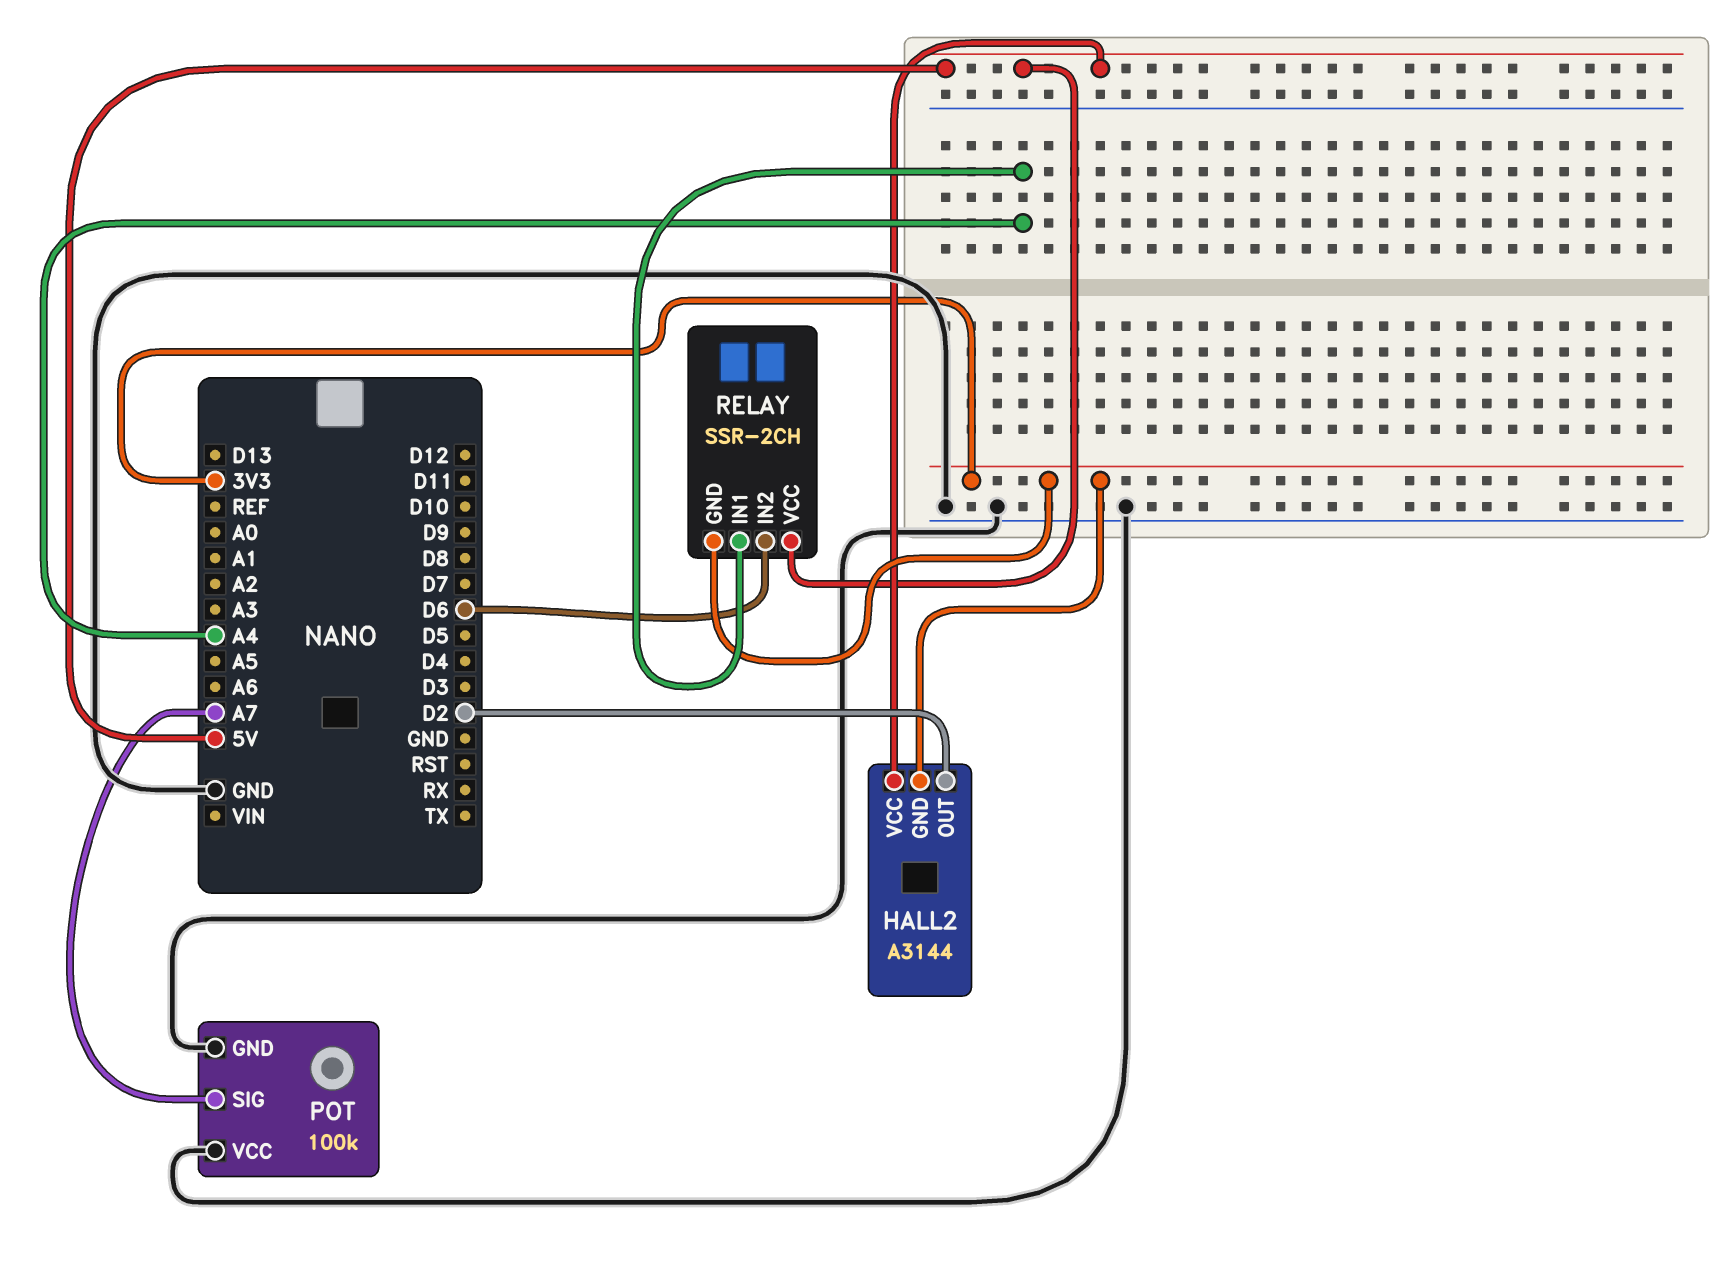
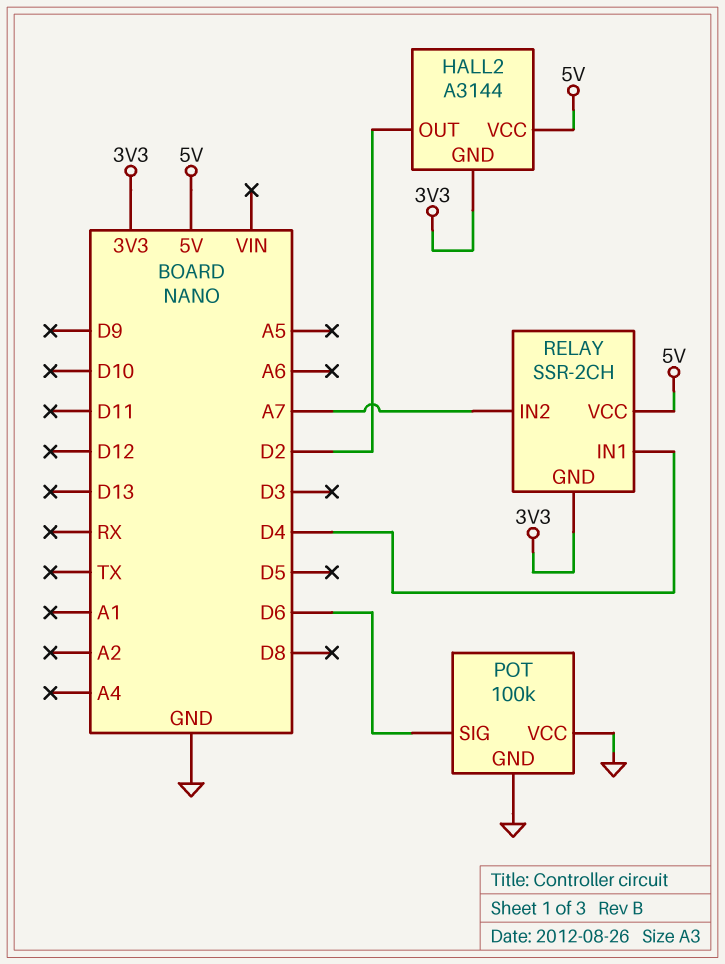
POT pin SIG: A7 -> D6
RELAY pin IN1: A4 -> D4
RELAY pin IN2: D6 -> A7

